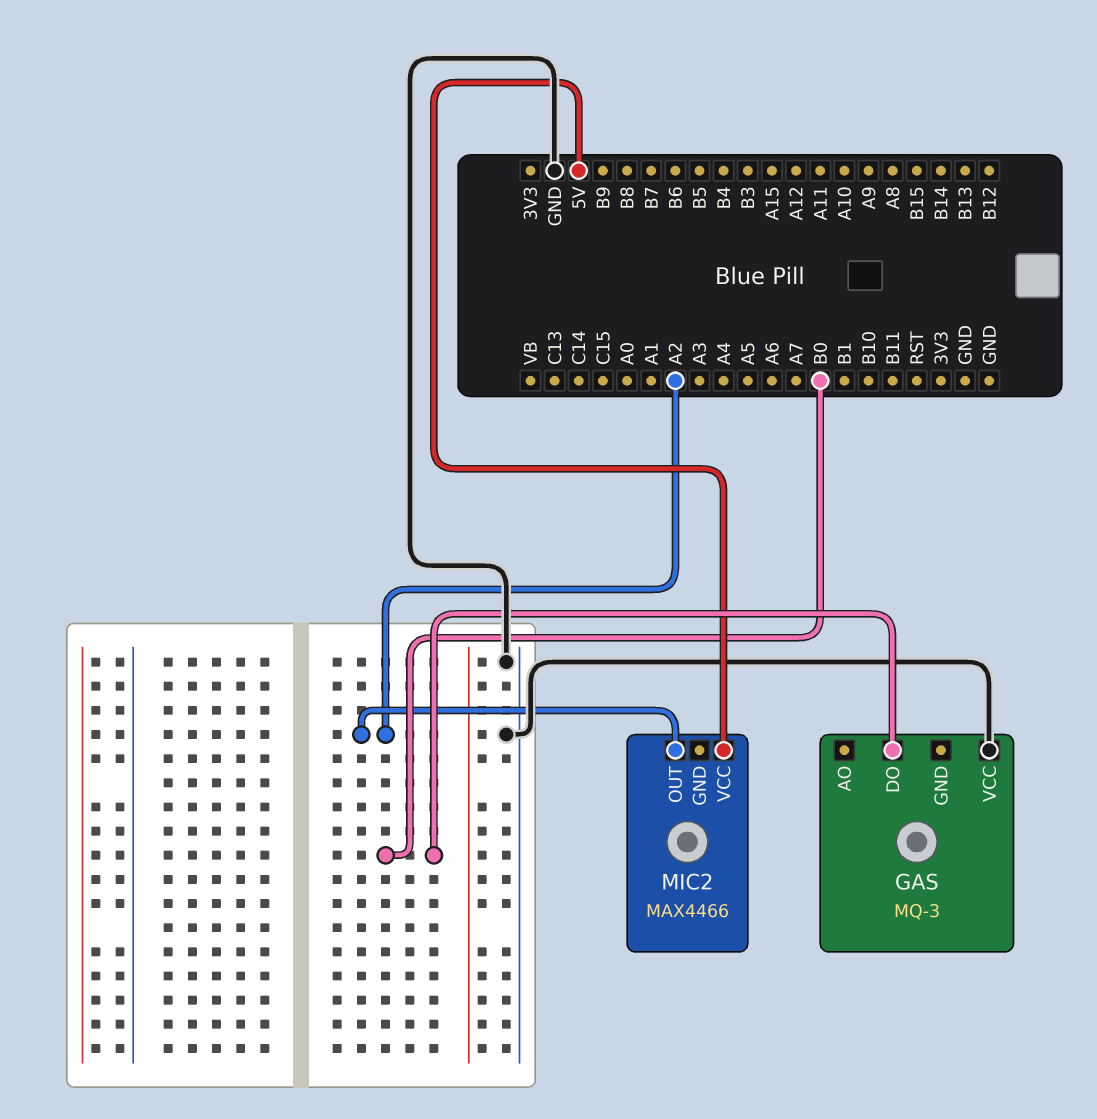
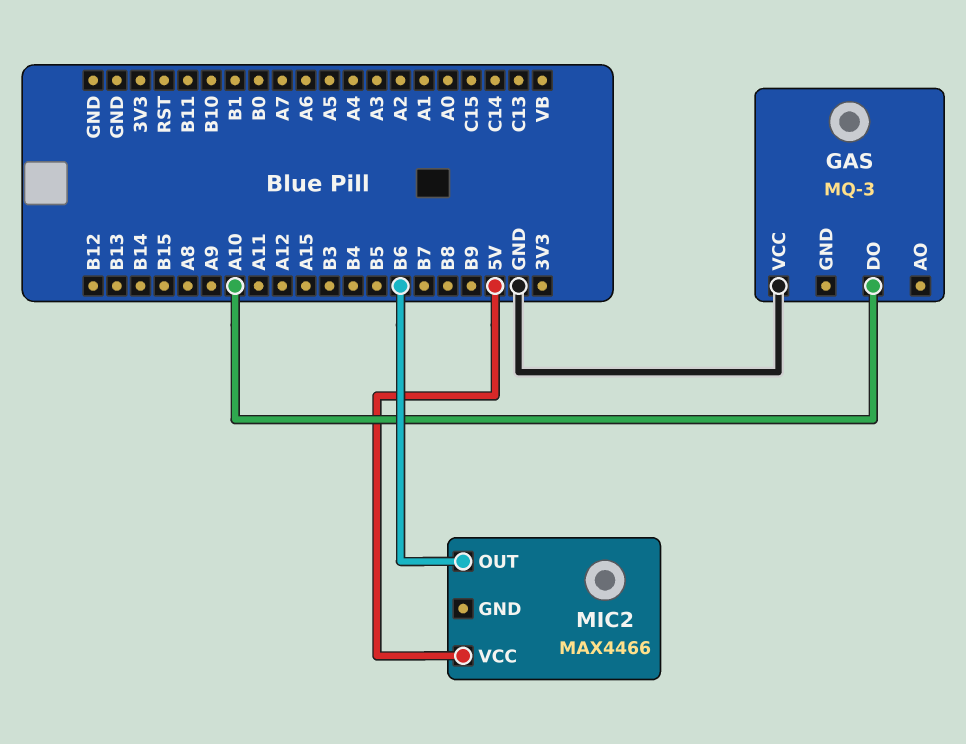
GAS pin DO: B0 -> A10
MIC2 pin OUT: A2 -> B6

